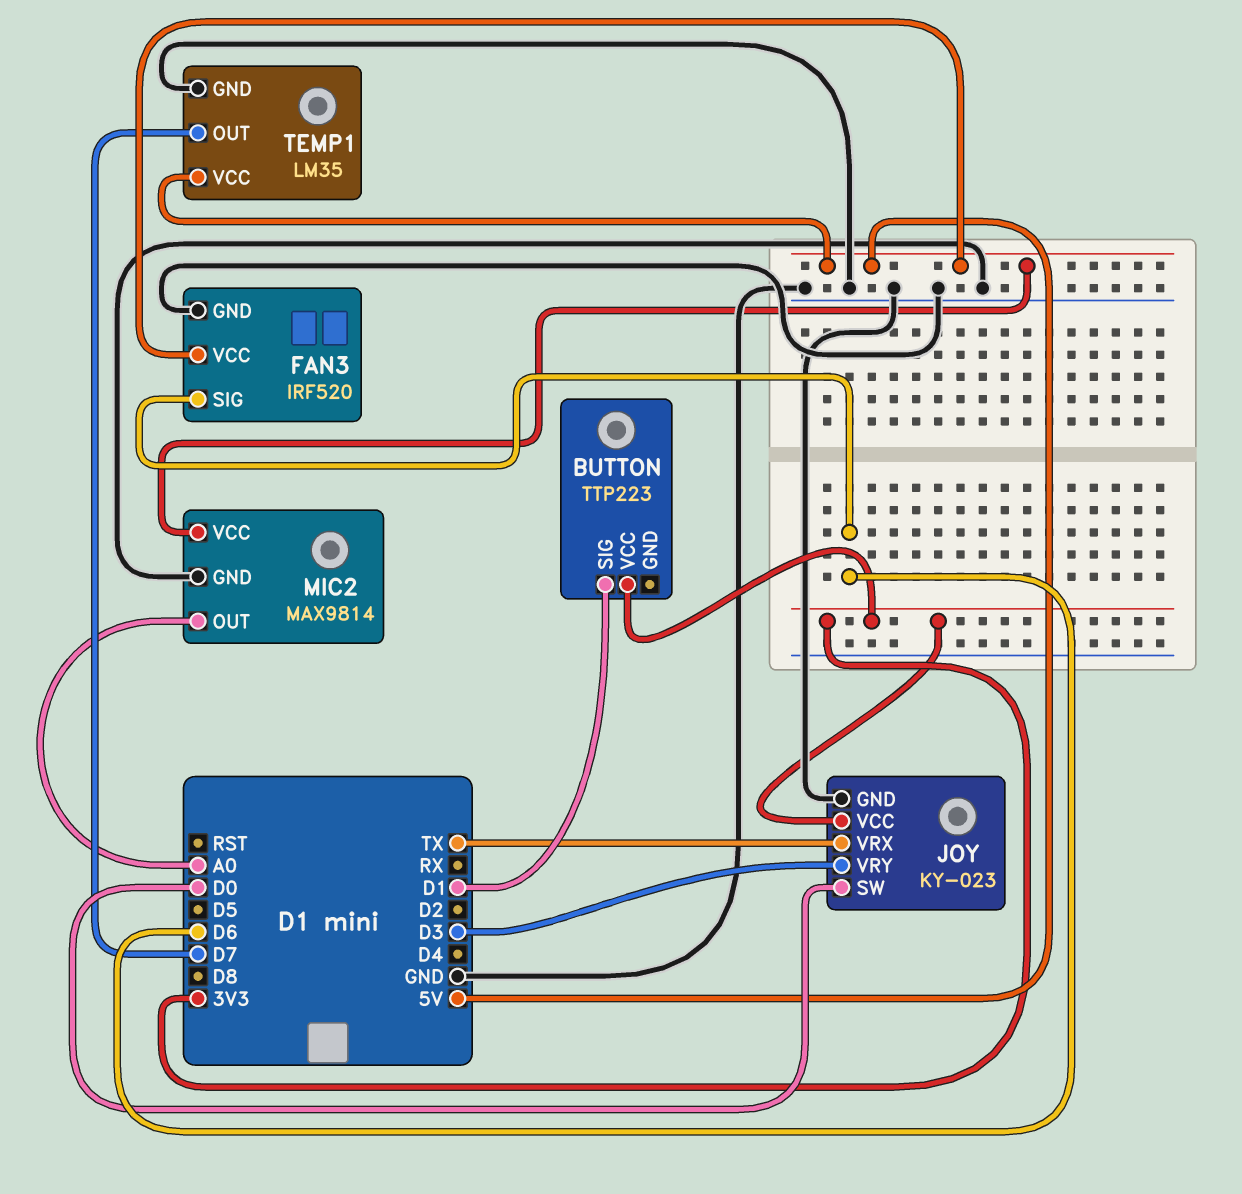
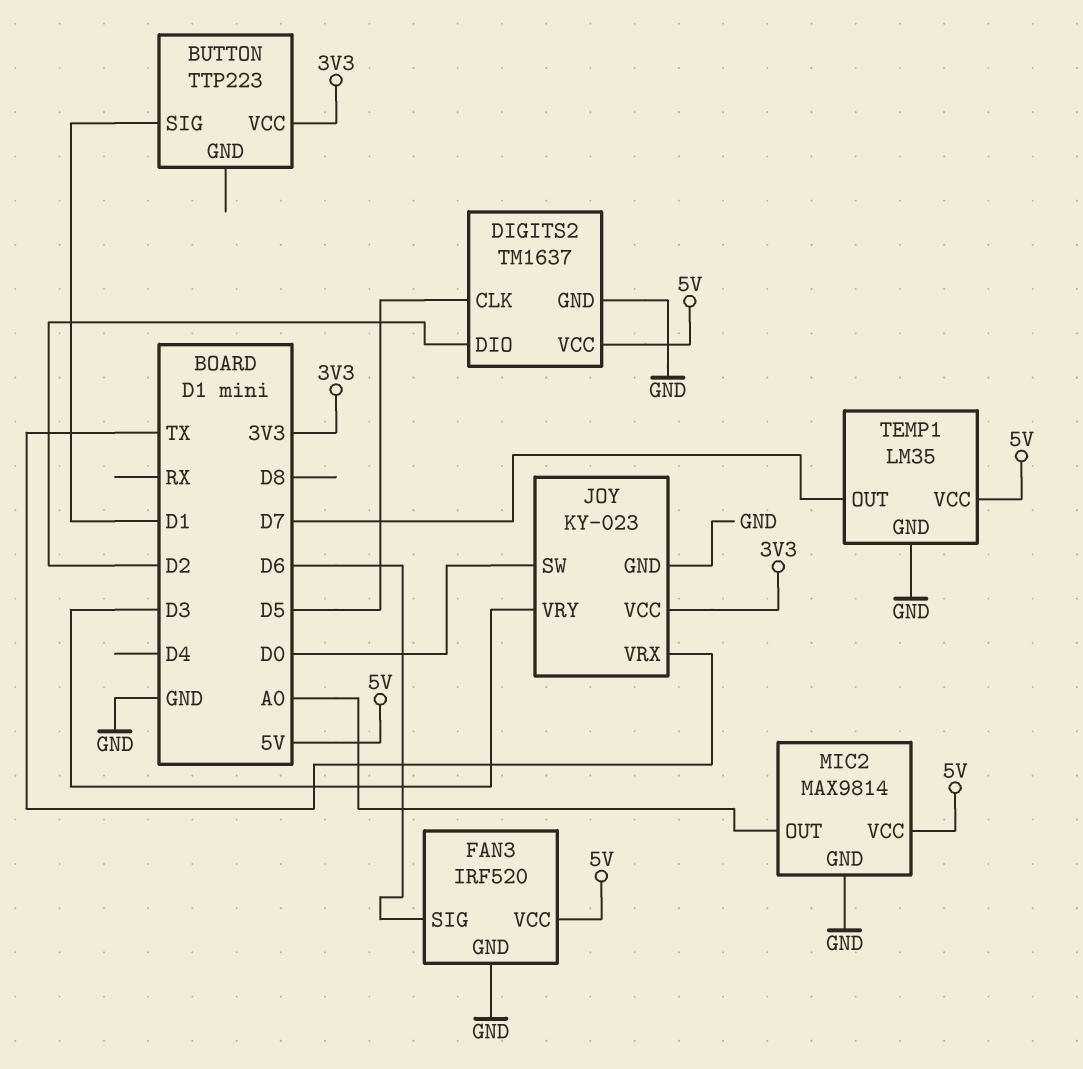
DIGITS2: none -> TM1637
DIGITS2 pin CLK: none -> D5
DIGITS2 pin DIO: none -> D2
DIGITS2 pin GND: none -> GND
DIGITS2 pin VCC: none -> 5V

